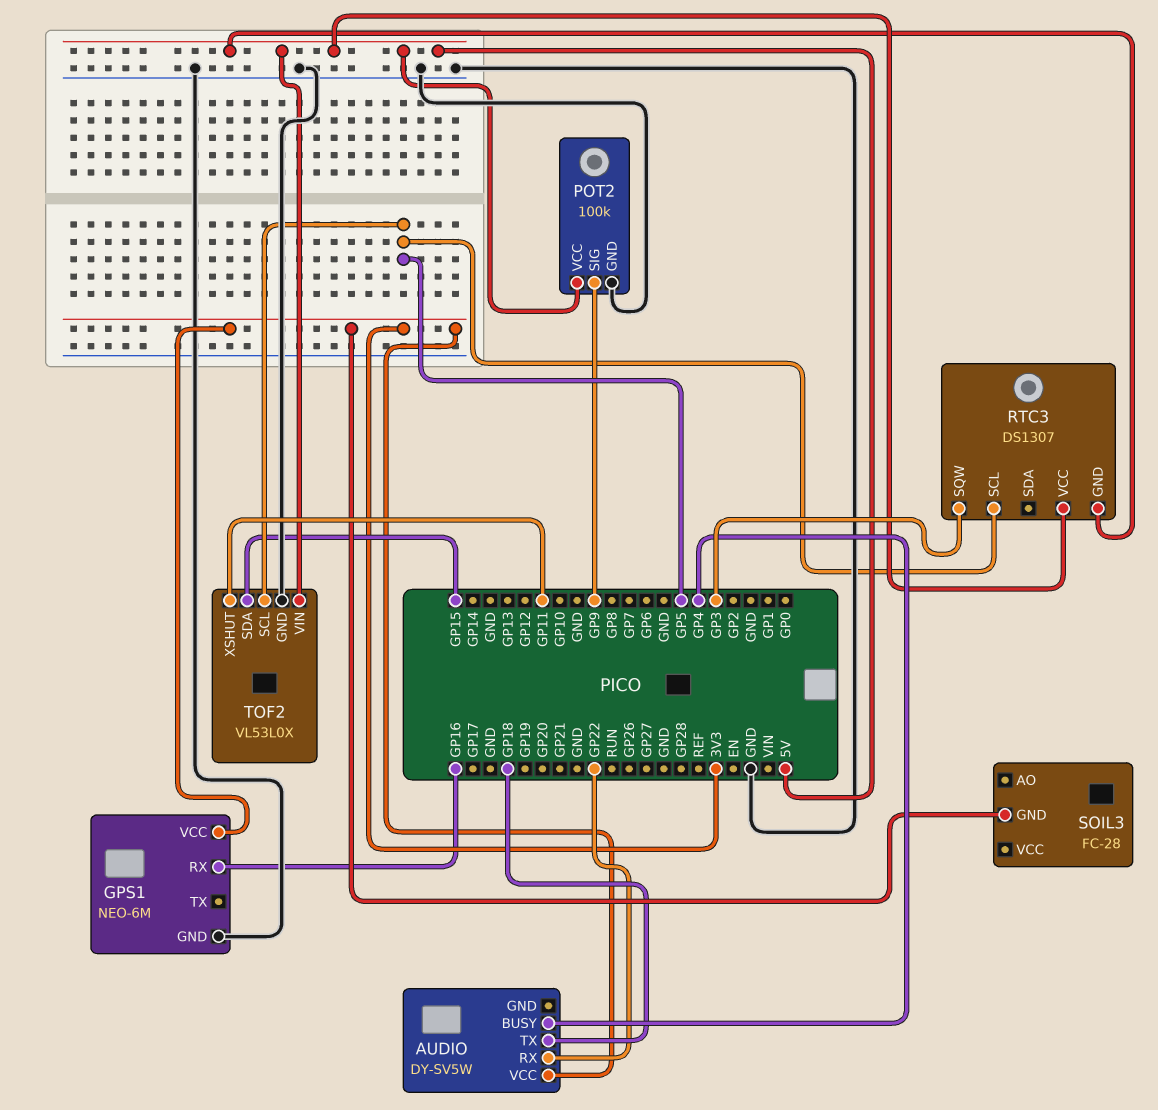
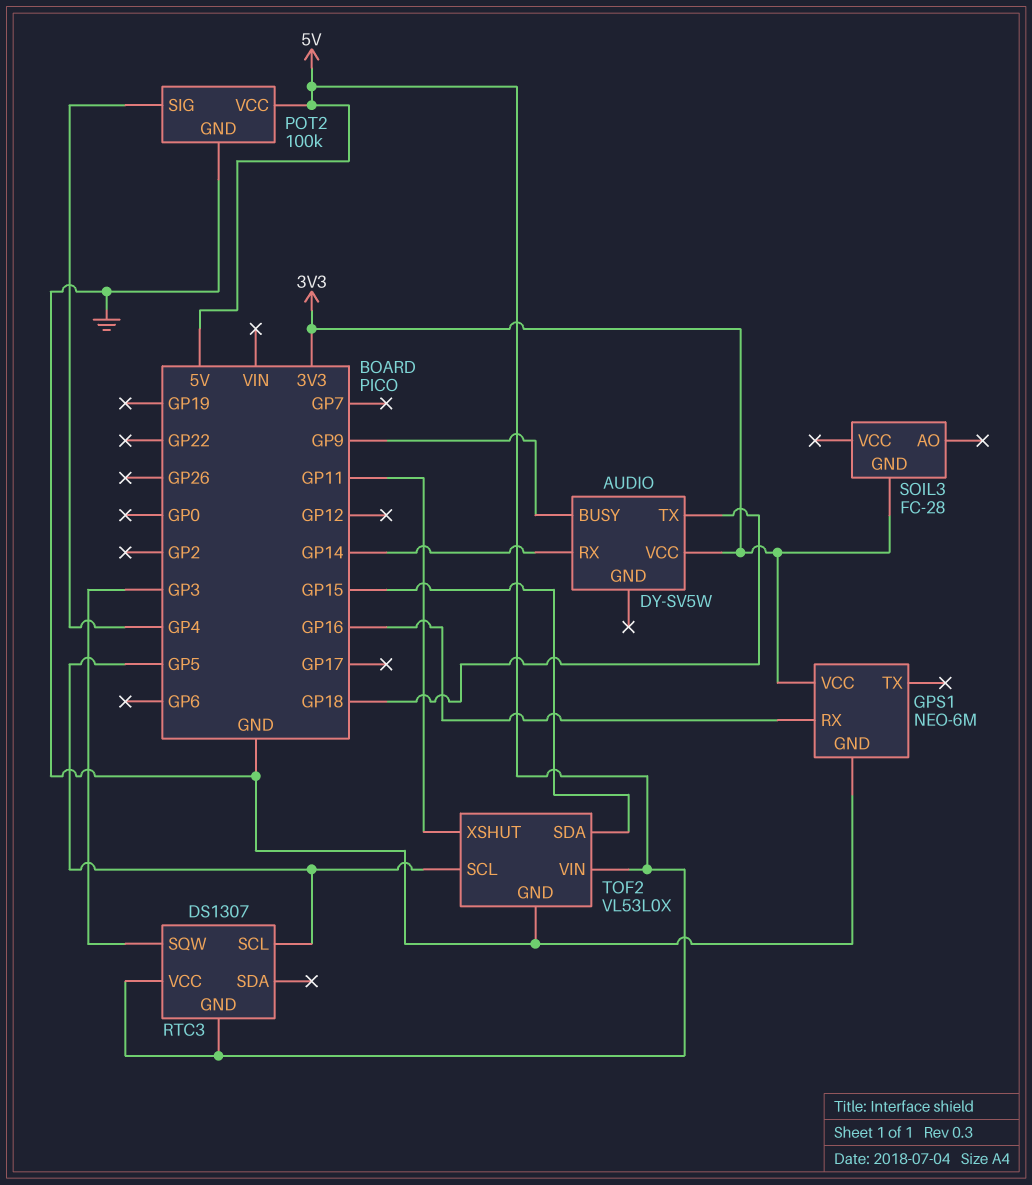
AUDIO pin BUSY: GP4 -> GP9
AUDIO pin RX: GP22 -> GP14
POT2 pin SIG: GP9 -> GP4

